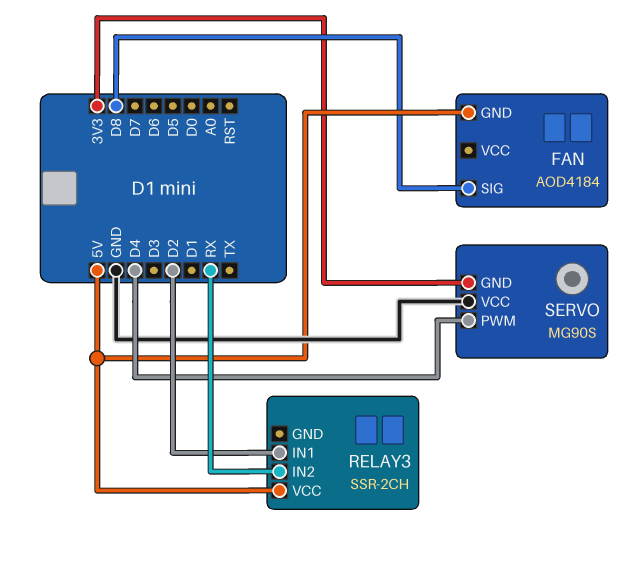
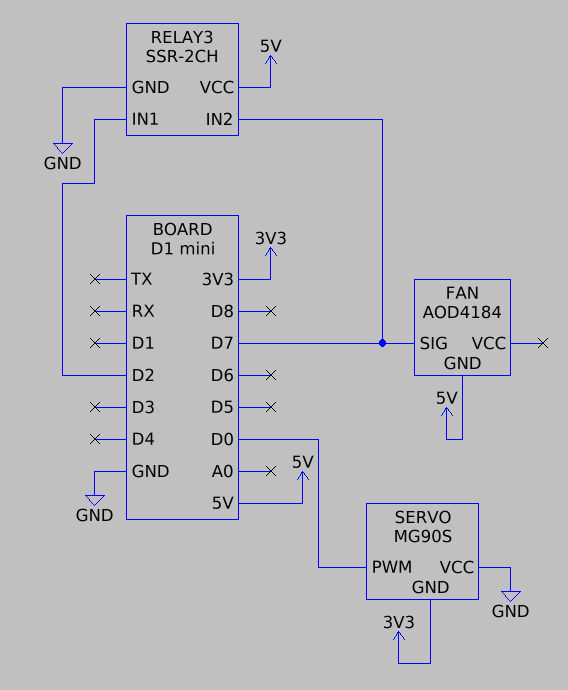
FAN pin SIG: D8 -> D7
RELAY3 pin GND: none -> GND
RELAY3 pin IN2: RX -> D7
SERVO pin PWM: D4 -> D0

